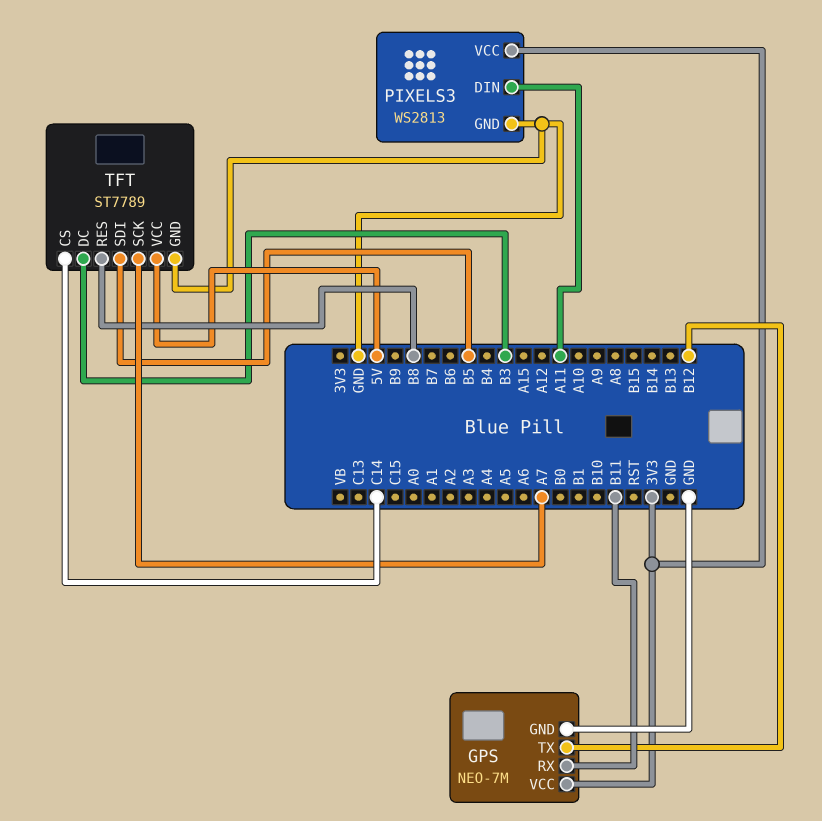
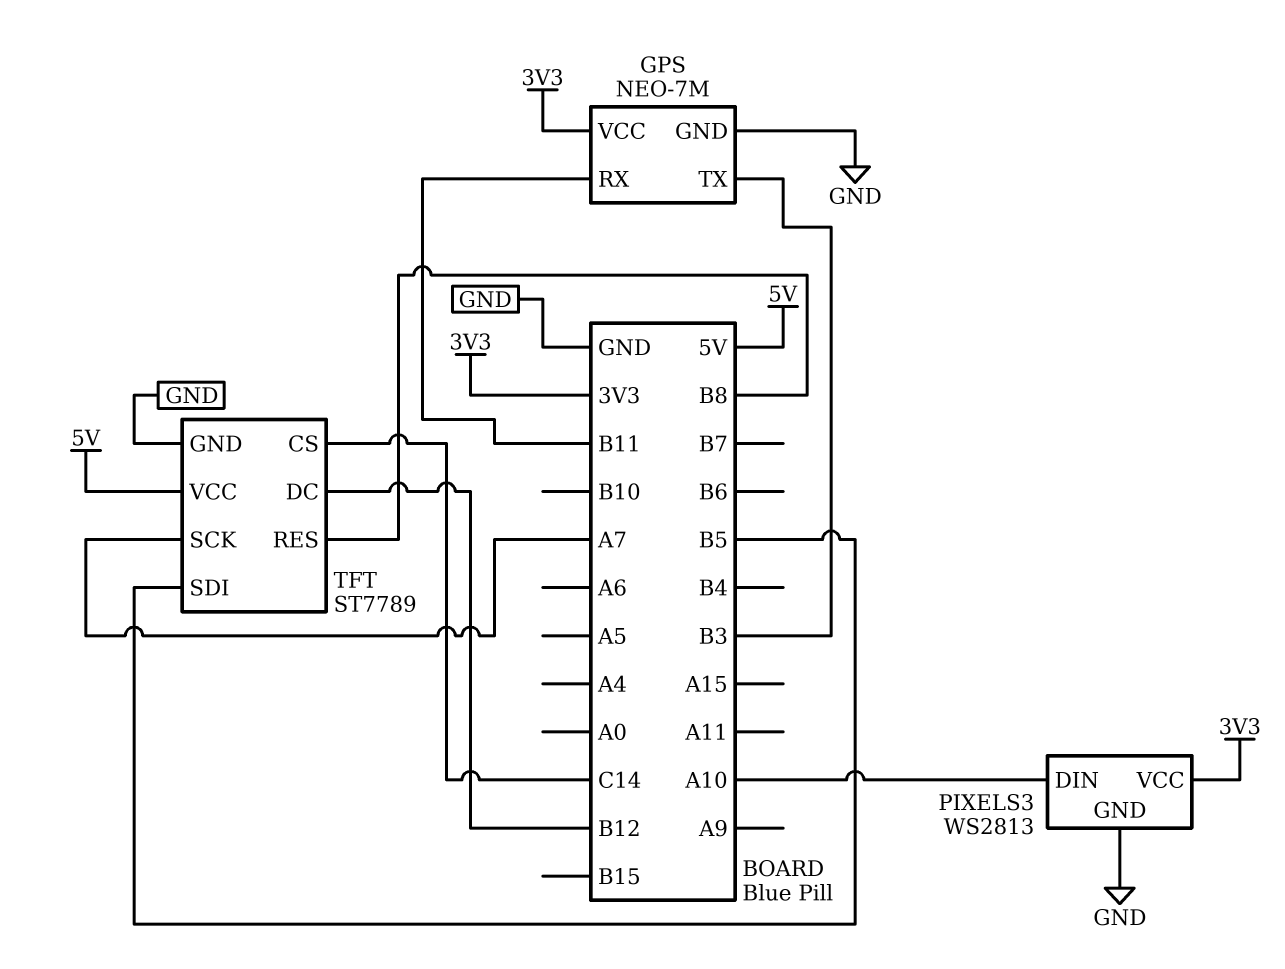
GPS pin TX: B12 -> B3
PIXELS3 pin DIN: A11 -> A10
TFT pin DC: B3 -> B12

